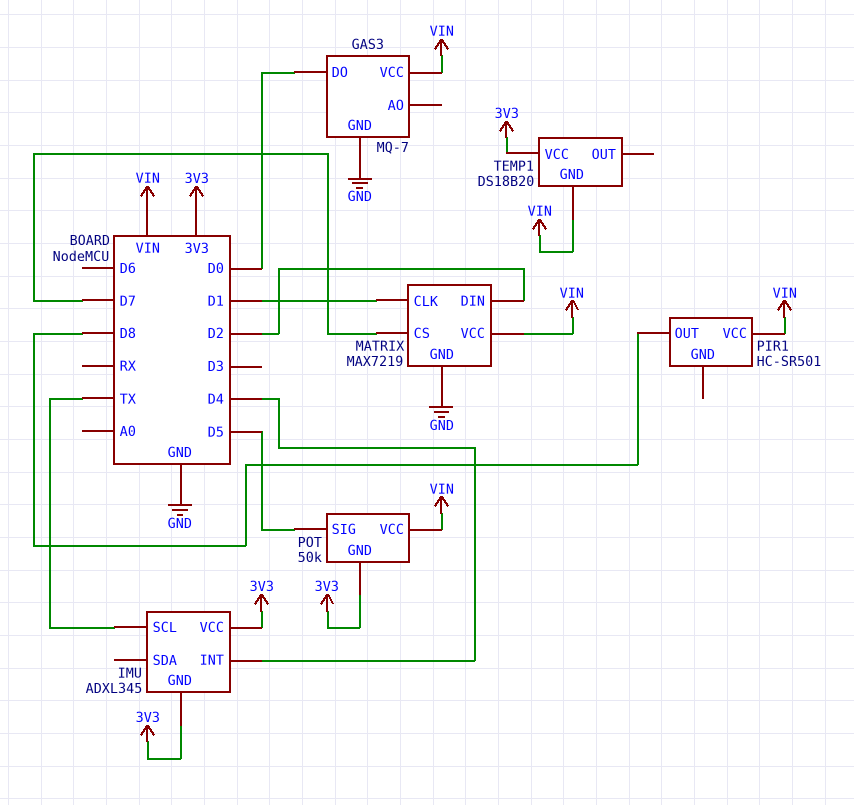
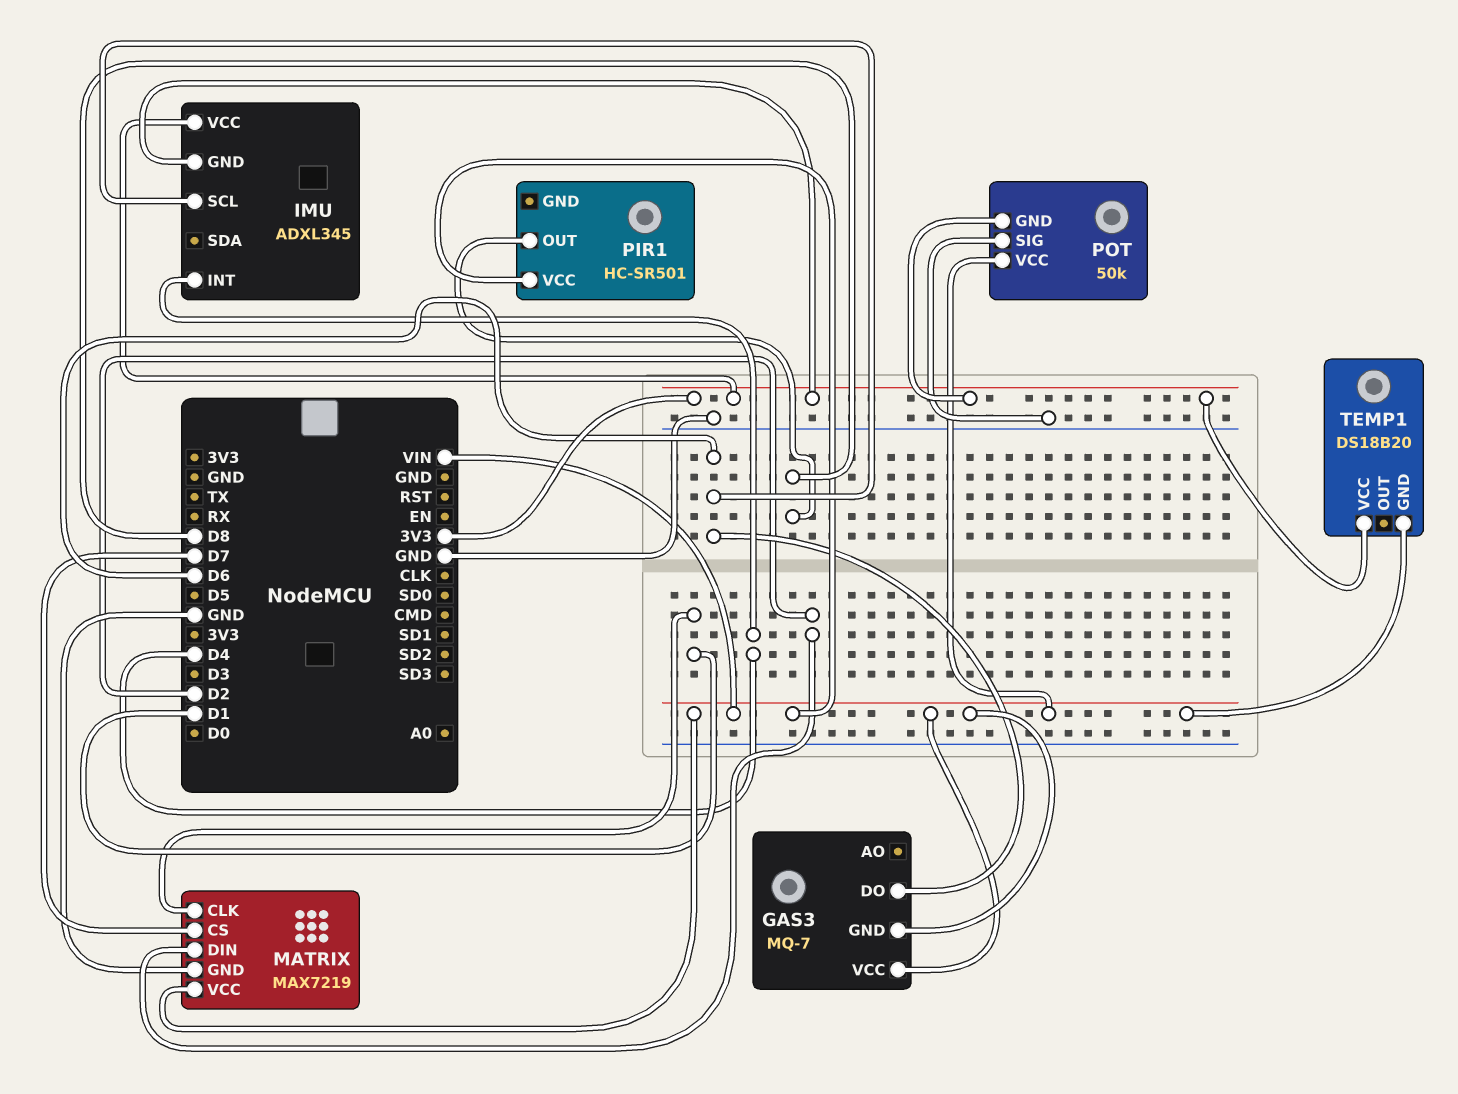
GAS3 pin DO: D0 -> D6
GAS3 pin GND: GND -> VIN
IMU pin SCL: TX -> D6
POT pin SIG: D5 -> GND

